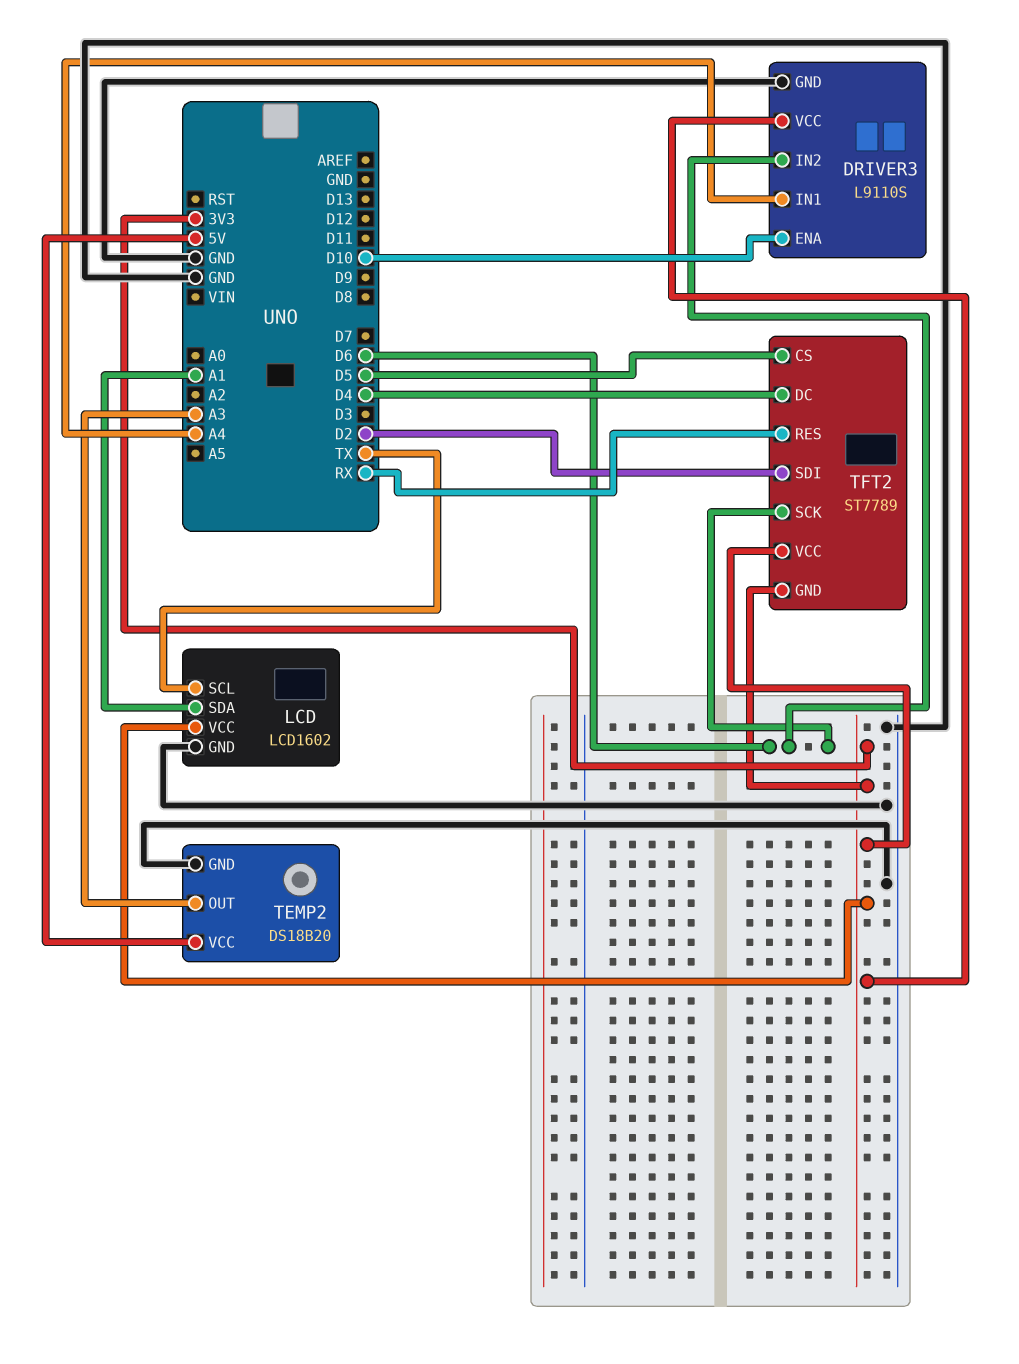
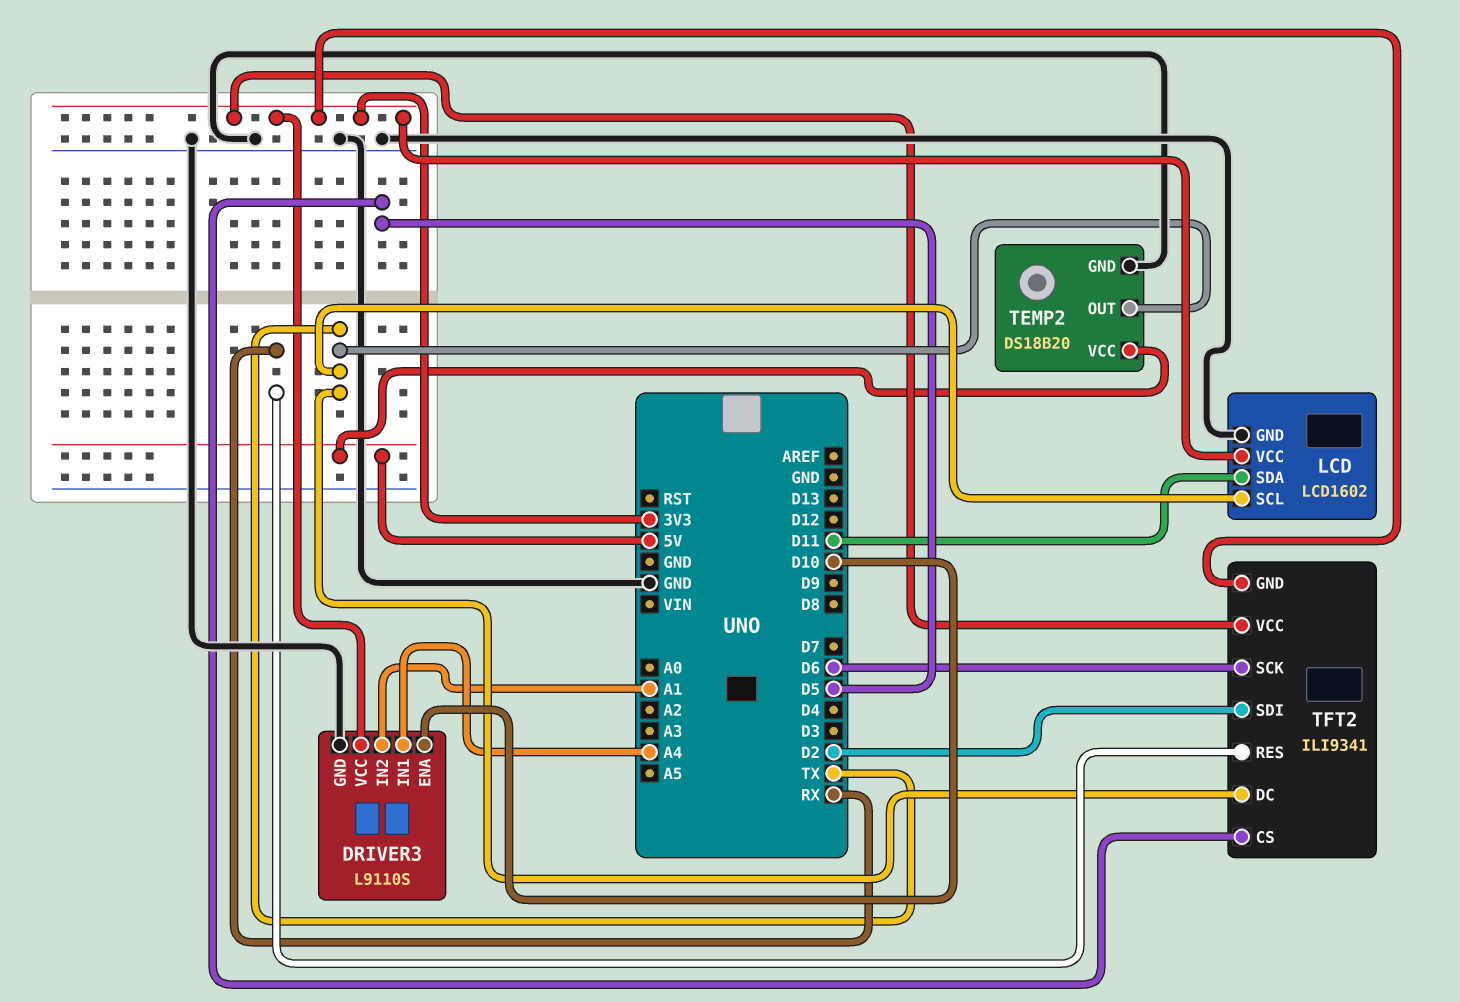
DRIVER3 pin IN2: D6 -> A1
LCD pin SDA: A1 -> D11
TEMP2 pin OUT: A3 -> TX
TFT2: ST7789 -> ILI9341
TFT2 pin DC: D4 -> TX

